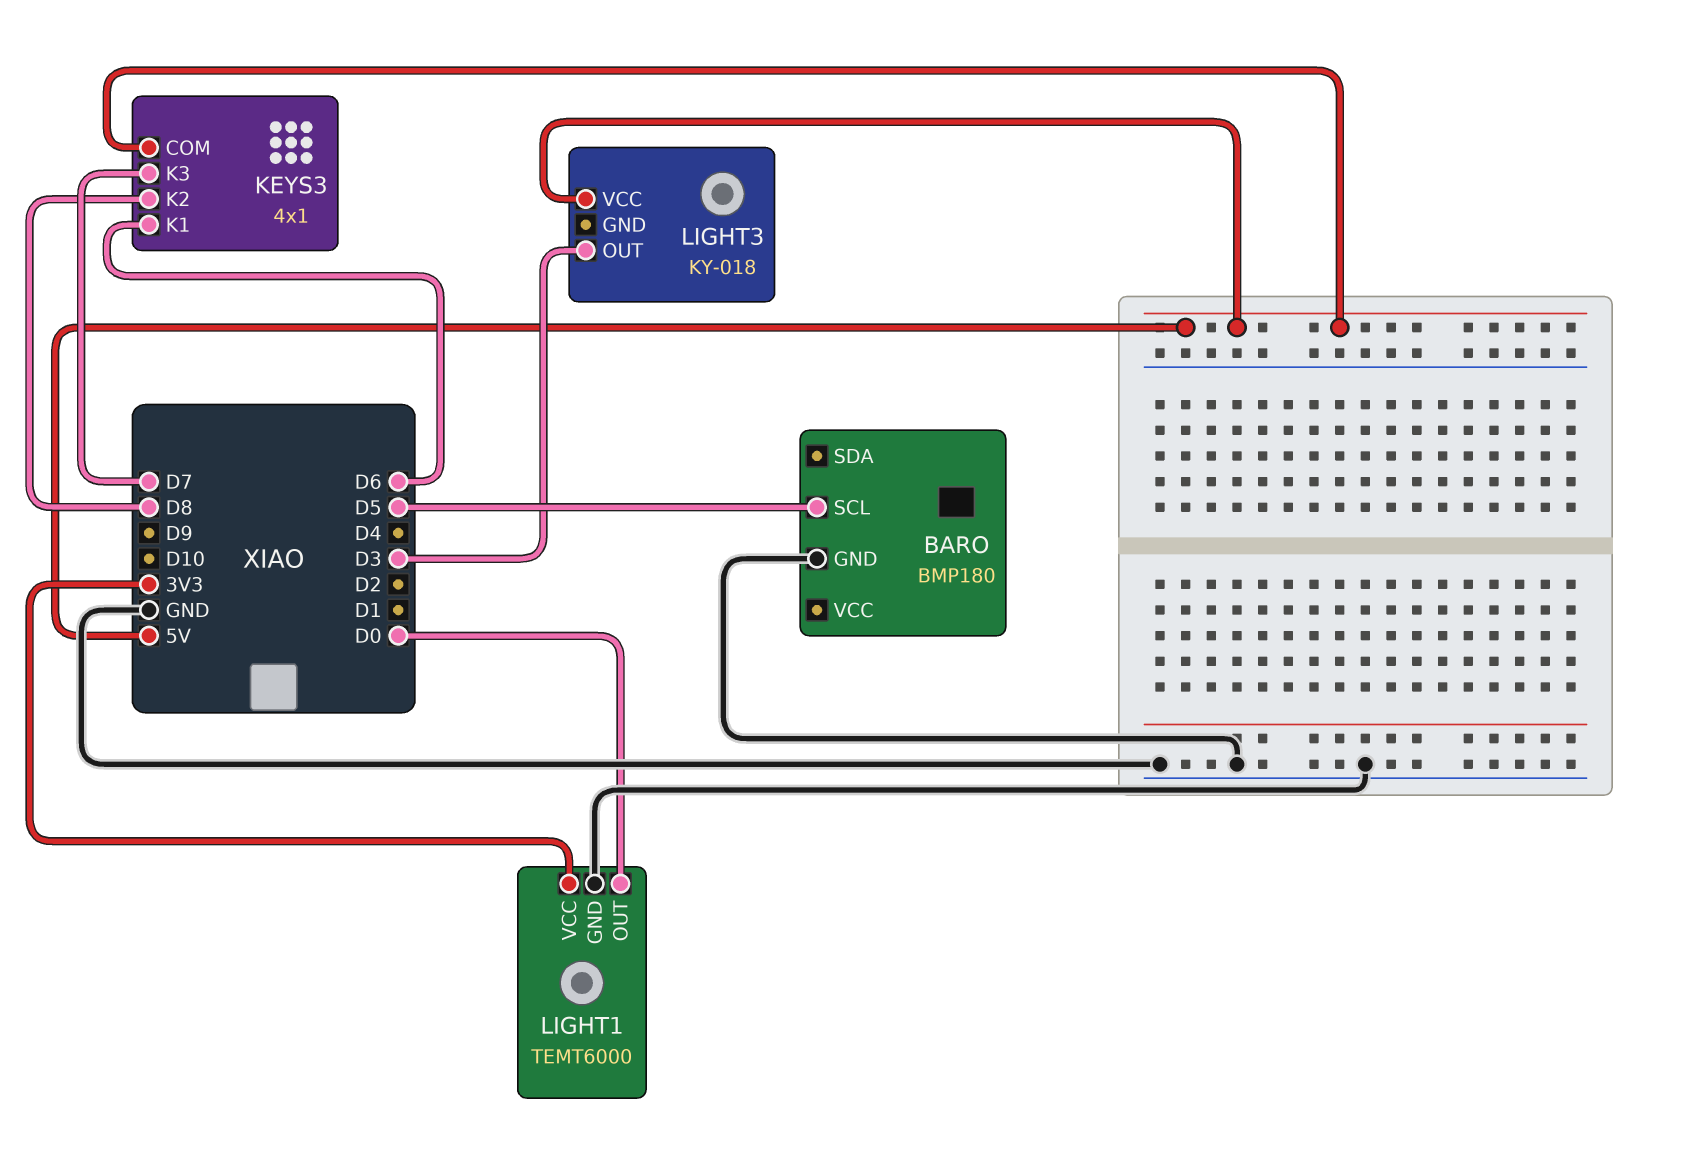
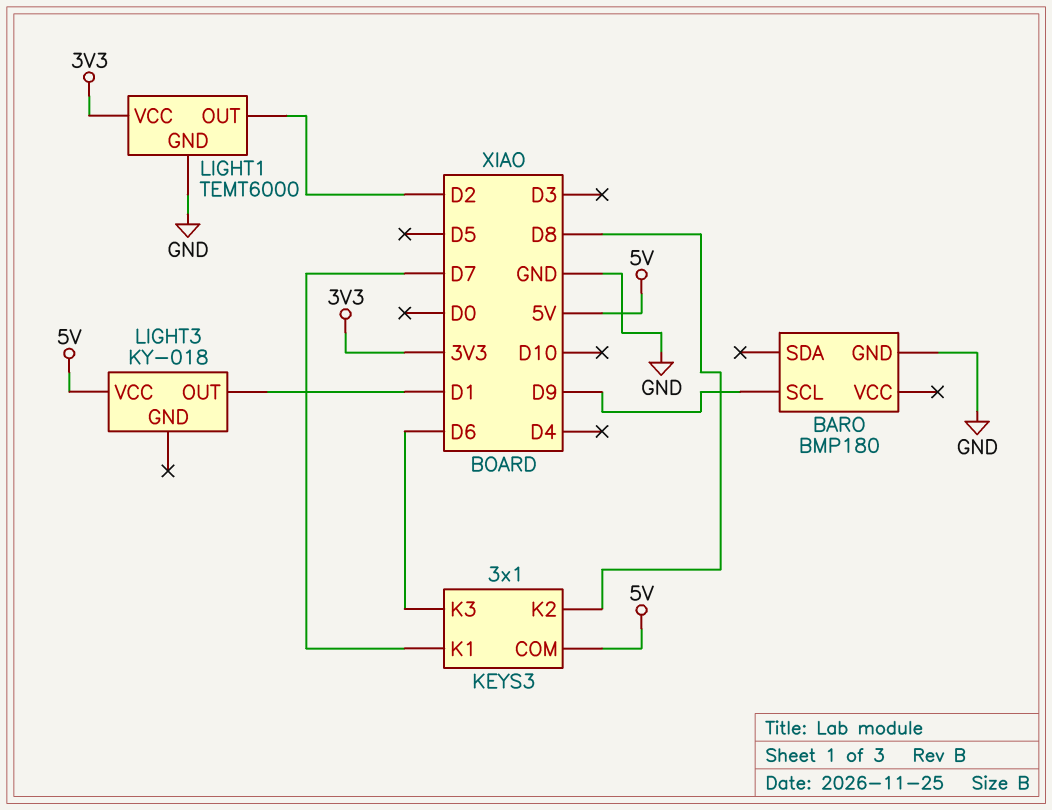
BARO pin SCL: D5 -> D9
KEYS3: 4x1 -> 3x1
KEYS3 pin K1: D6 -> D7
KEYS3 pin K3: D7 -> D6
LIGHT1 pin OUT: D0 -> D2
LIGHT3 pin OUT: D3 -> D1

